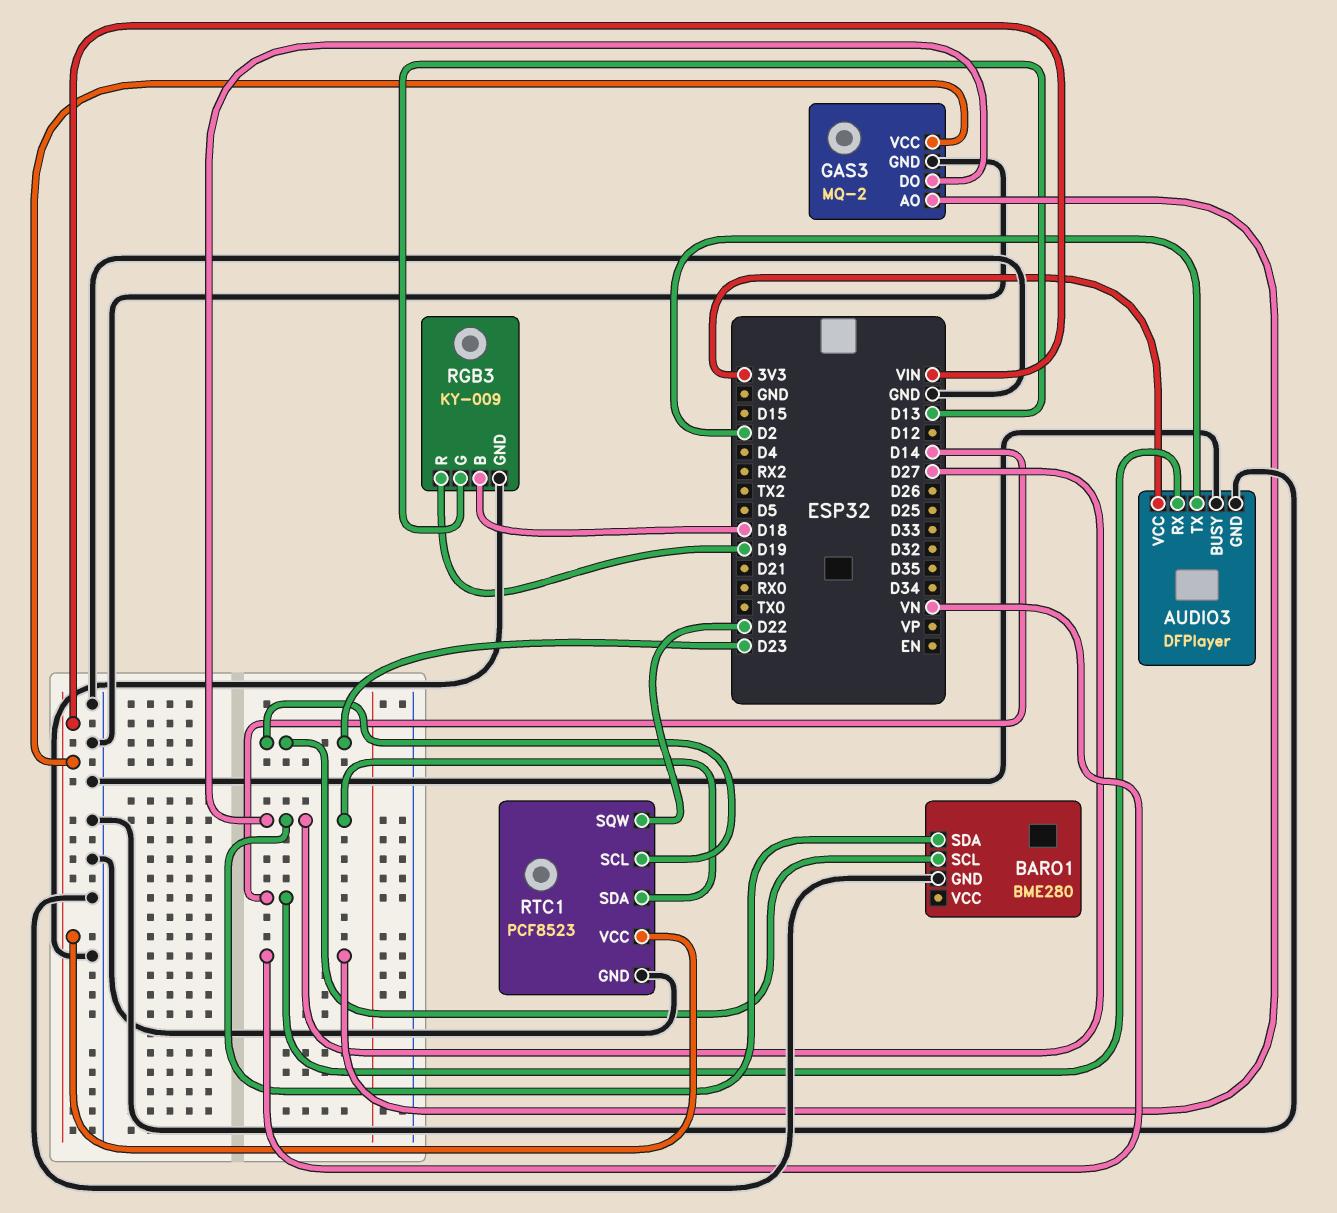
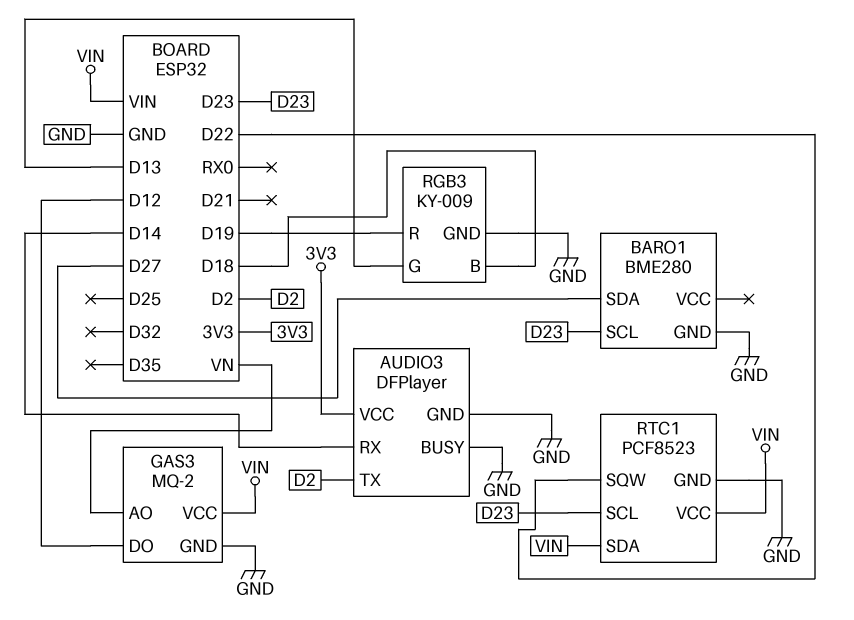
GAS3 pin DO: D27 -> D12
RTC1 pin SDA: D27 -> VIN

